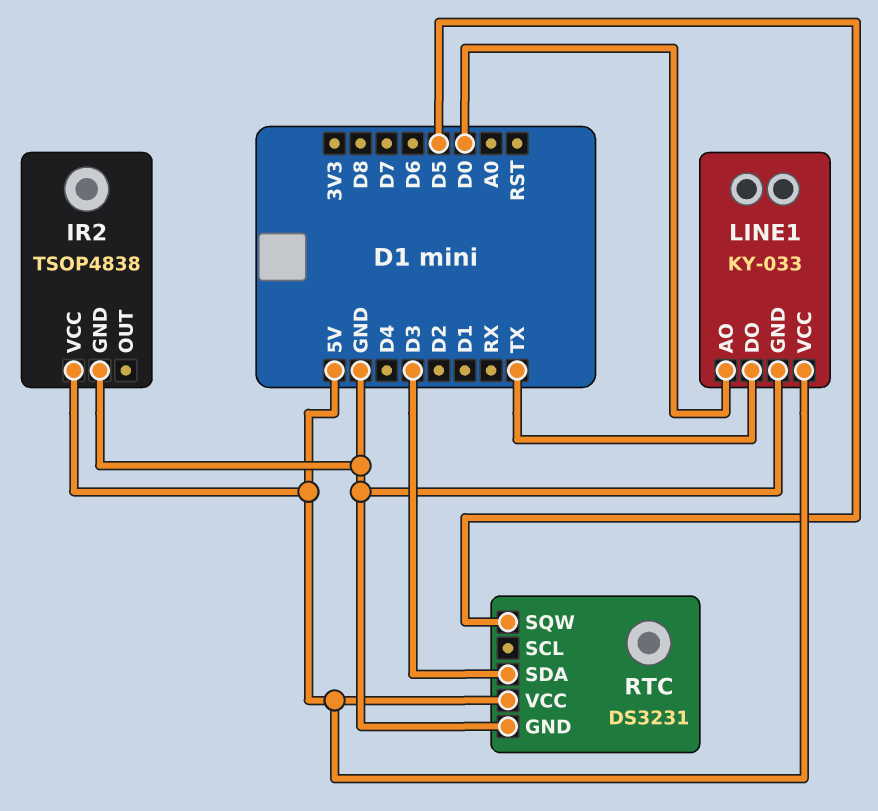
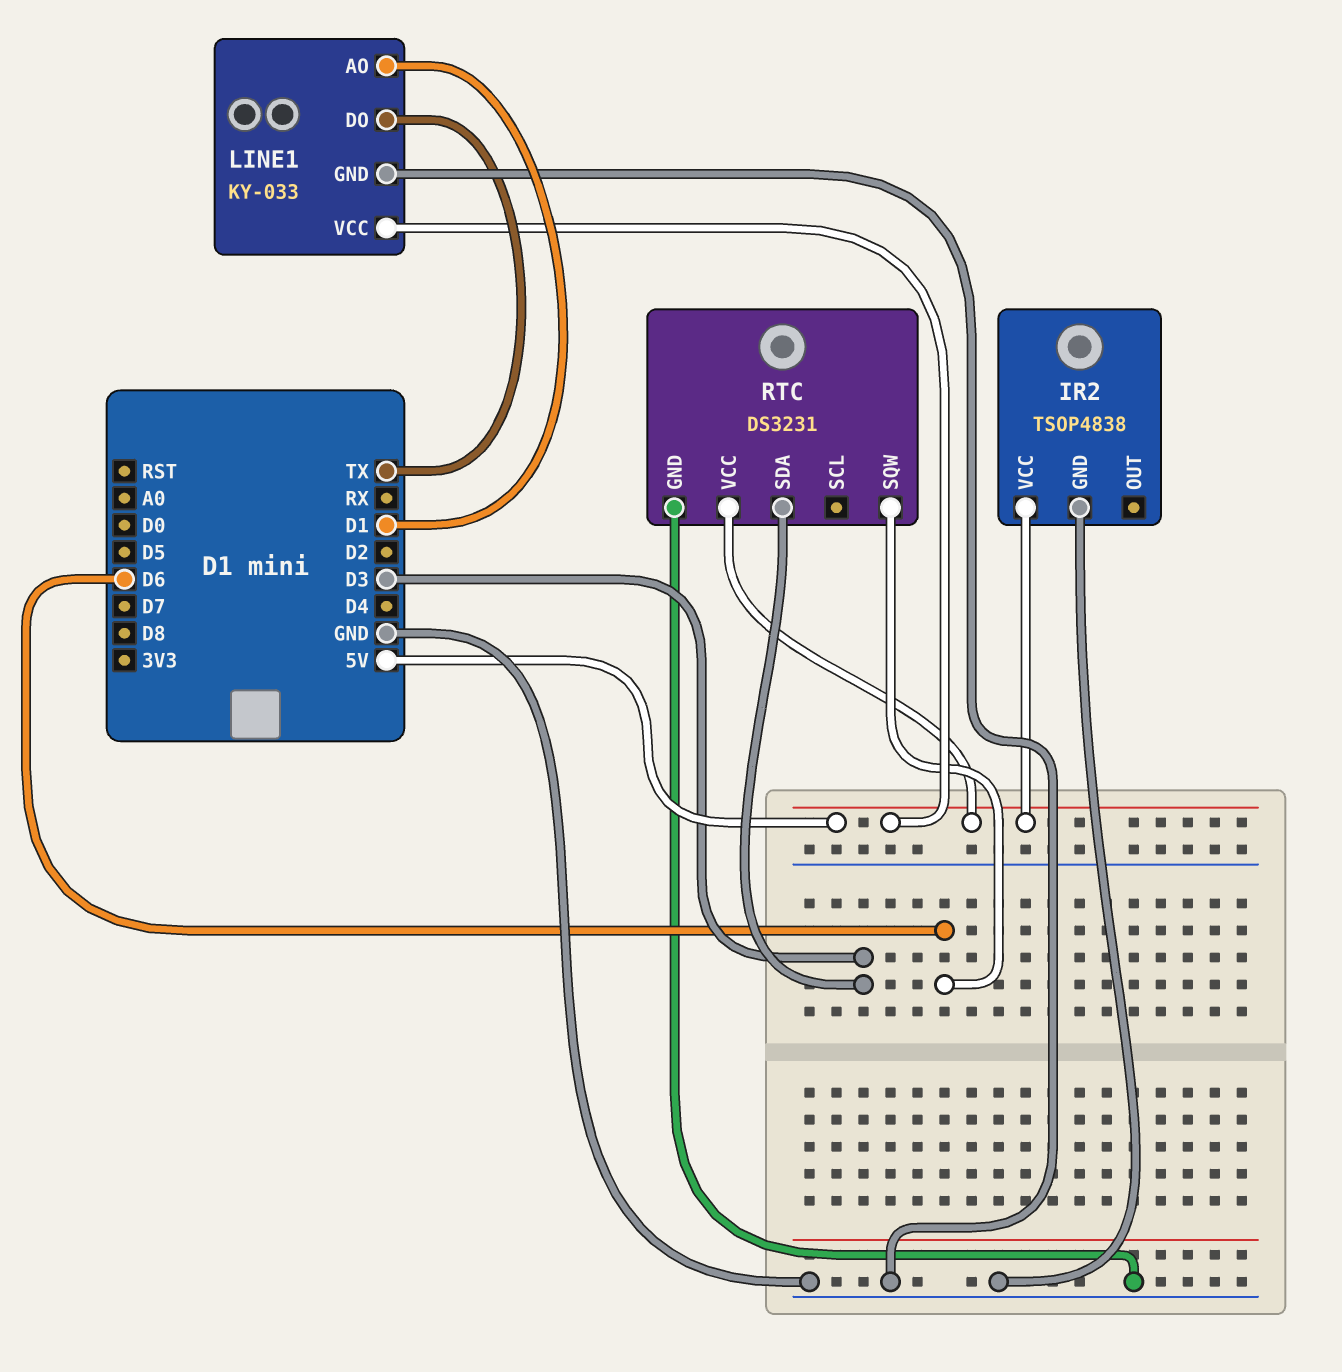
LINE1 pin AO: D0 -> D1
RTC pin SQW: D5 -> D6

